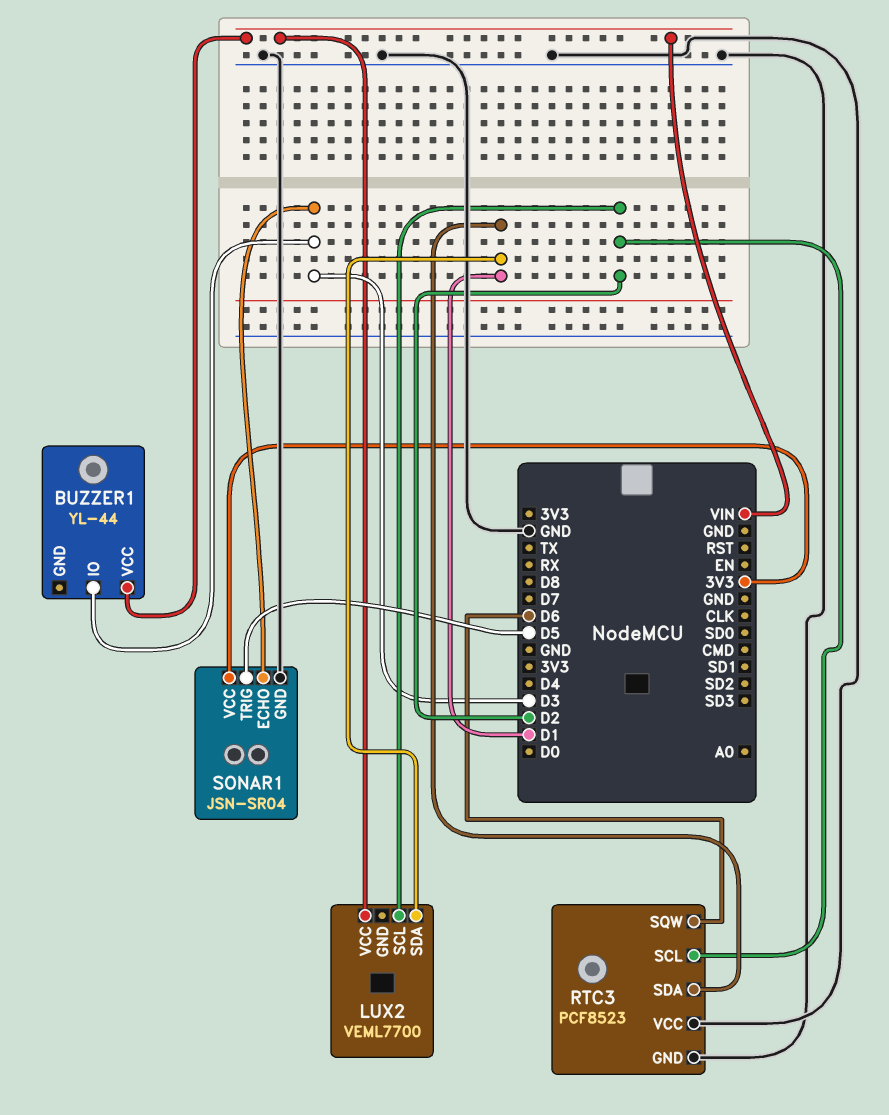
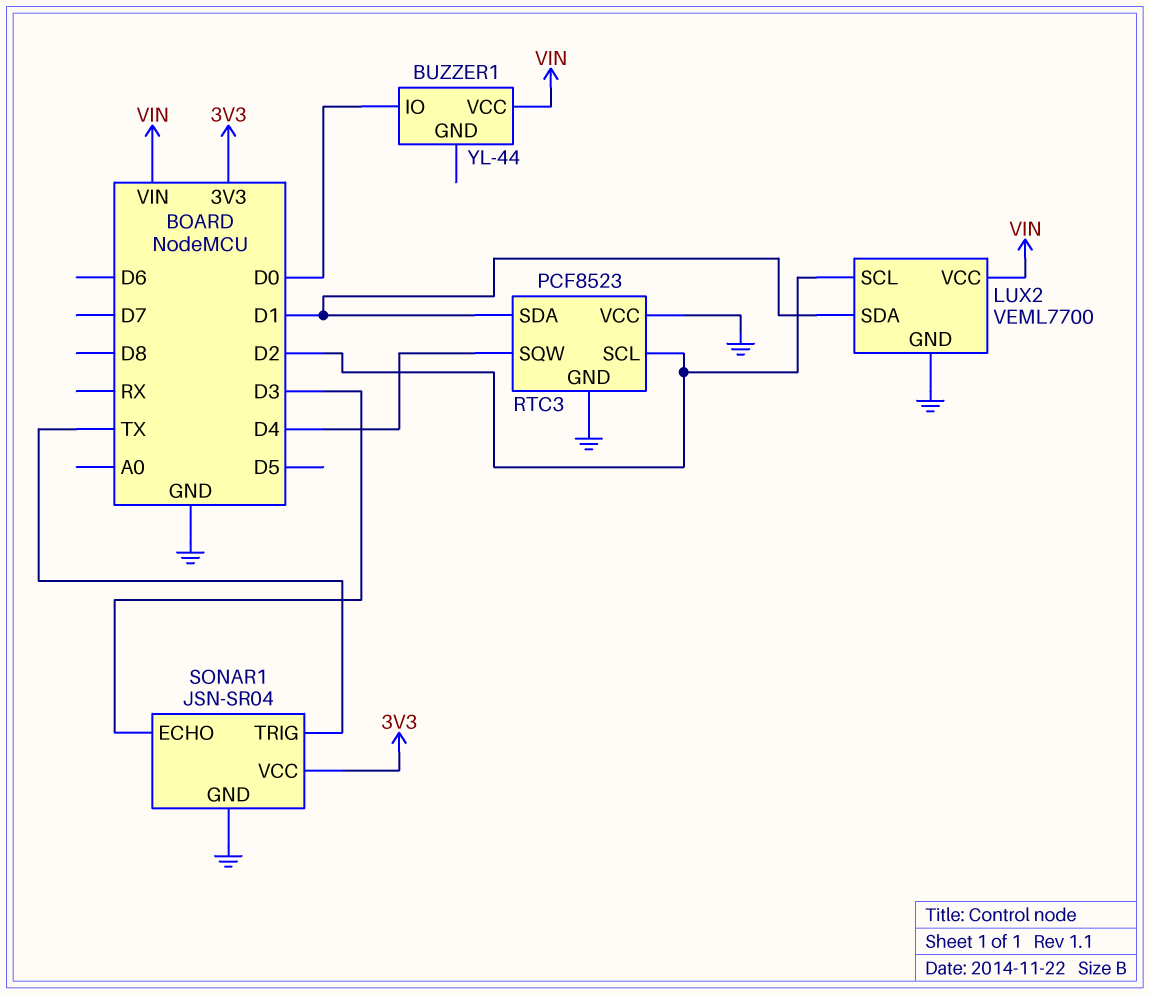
BUZZER1 pin IO: D3 -> D0
LUX2 pin GND: none -> GND
RTC3 pin SQW: D6 -> D4
SONAR1 pin TRIG: D5 -> TX

